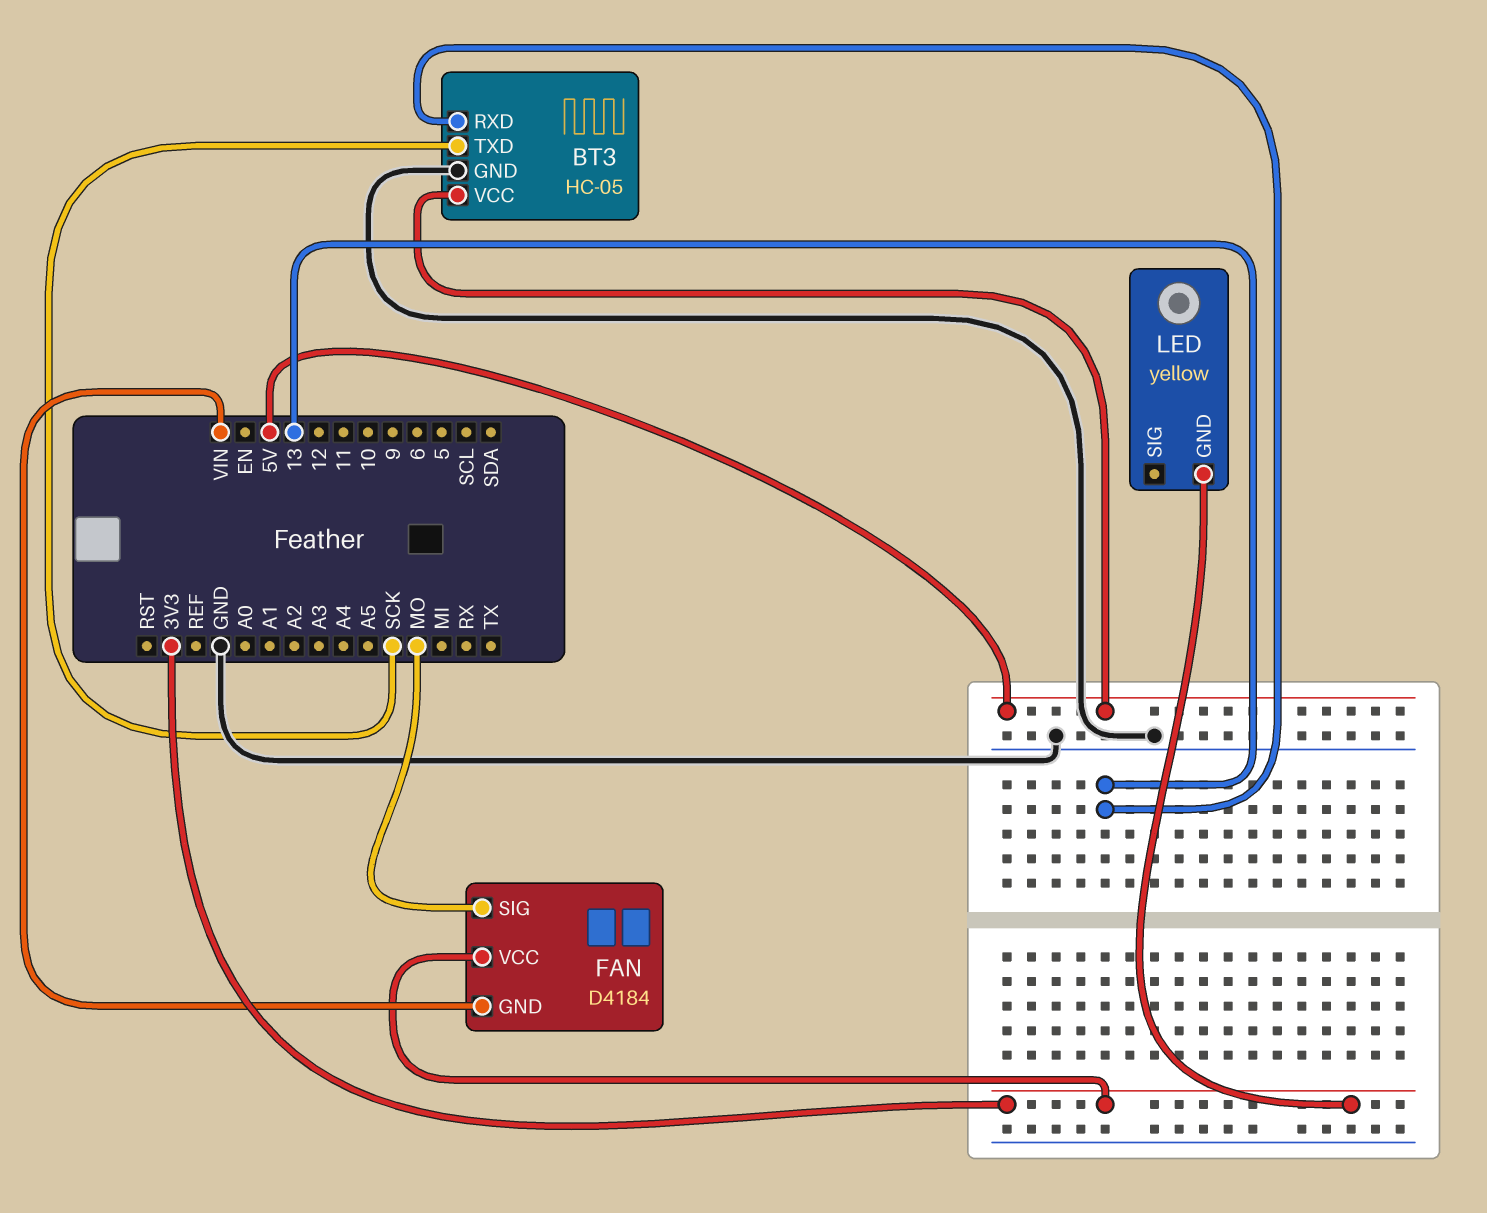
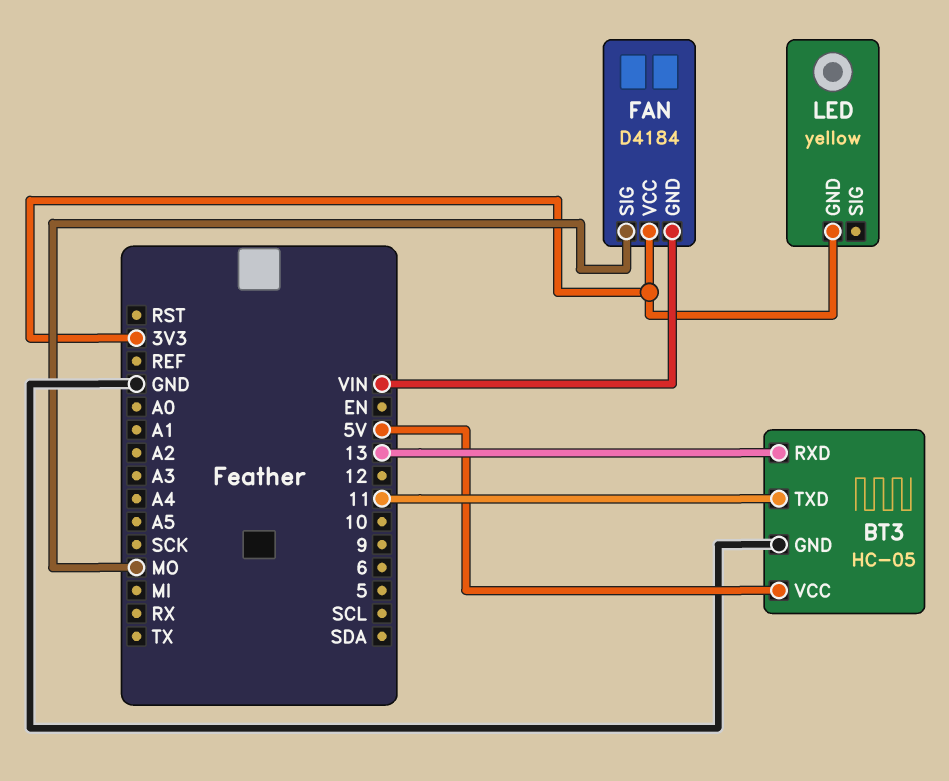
BT3 pin TXD: SCK -> 11

